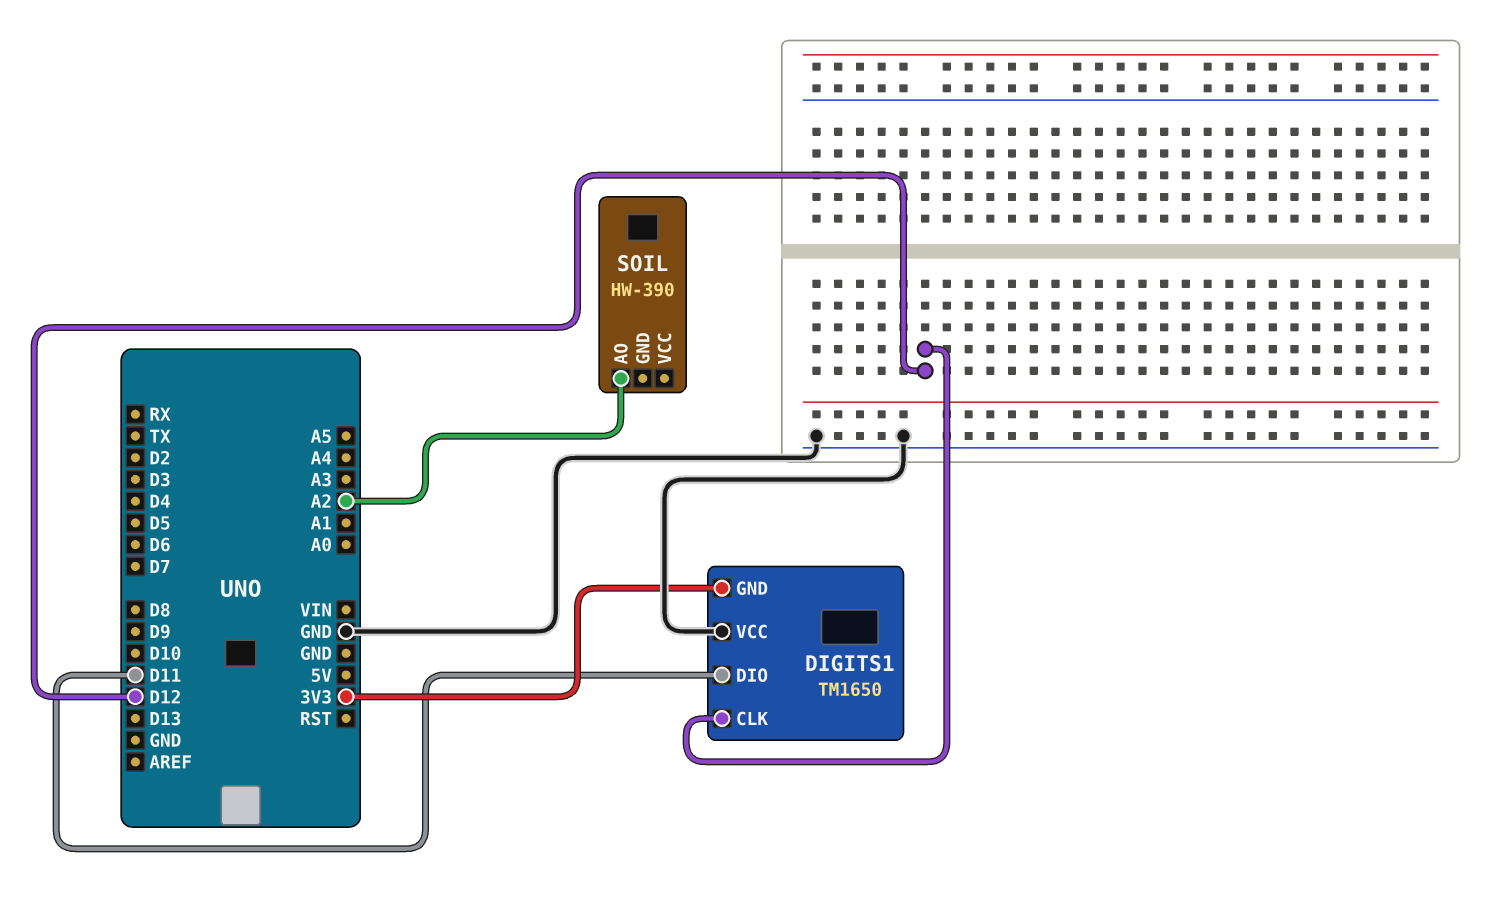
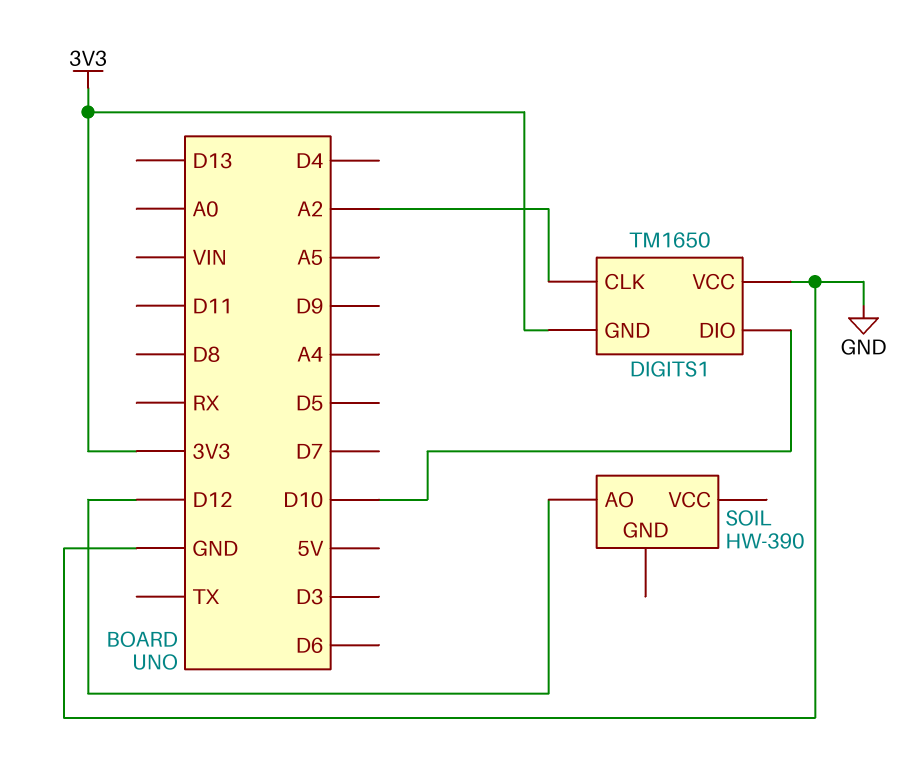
DIGITS1 pin CLK: D12 -> A2
DIGITS1 pin DIO: D11 -> D10
SOIL pin AO: A2 -> D12

